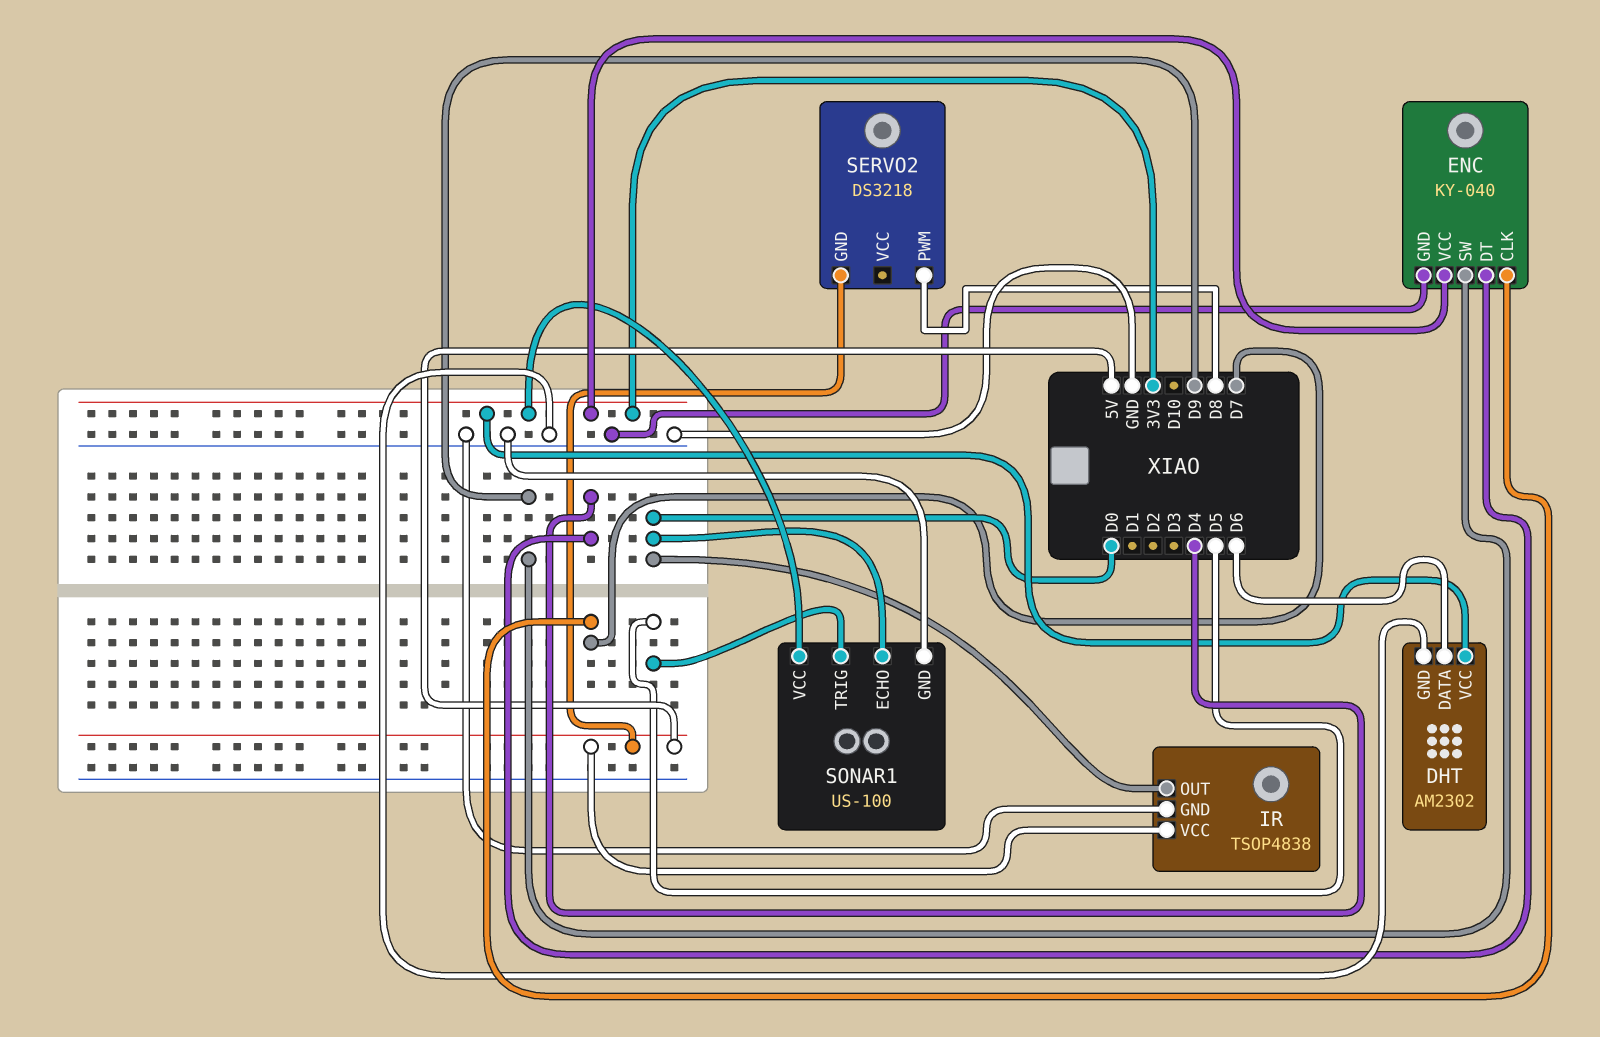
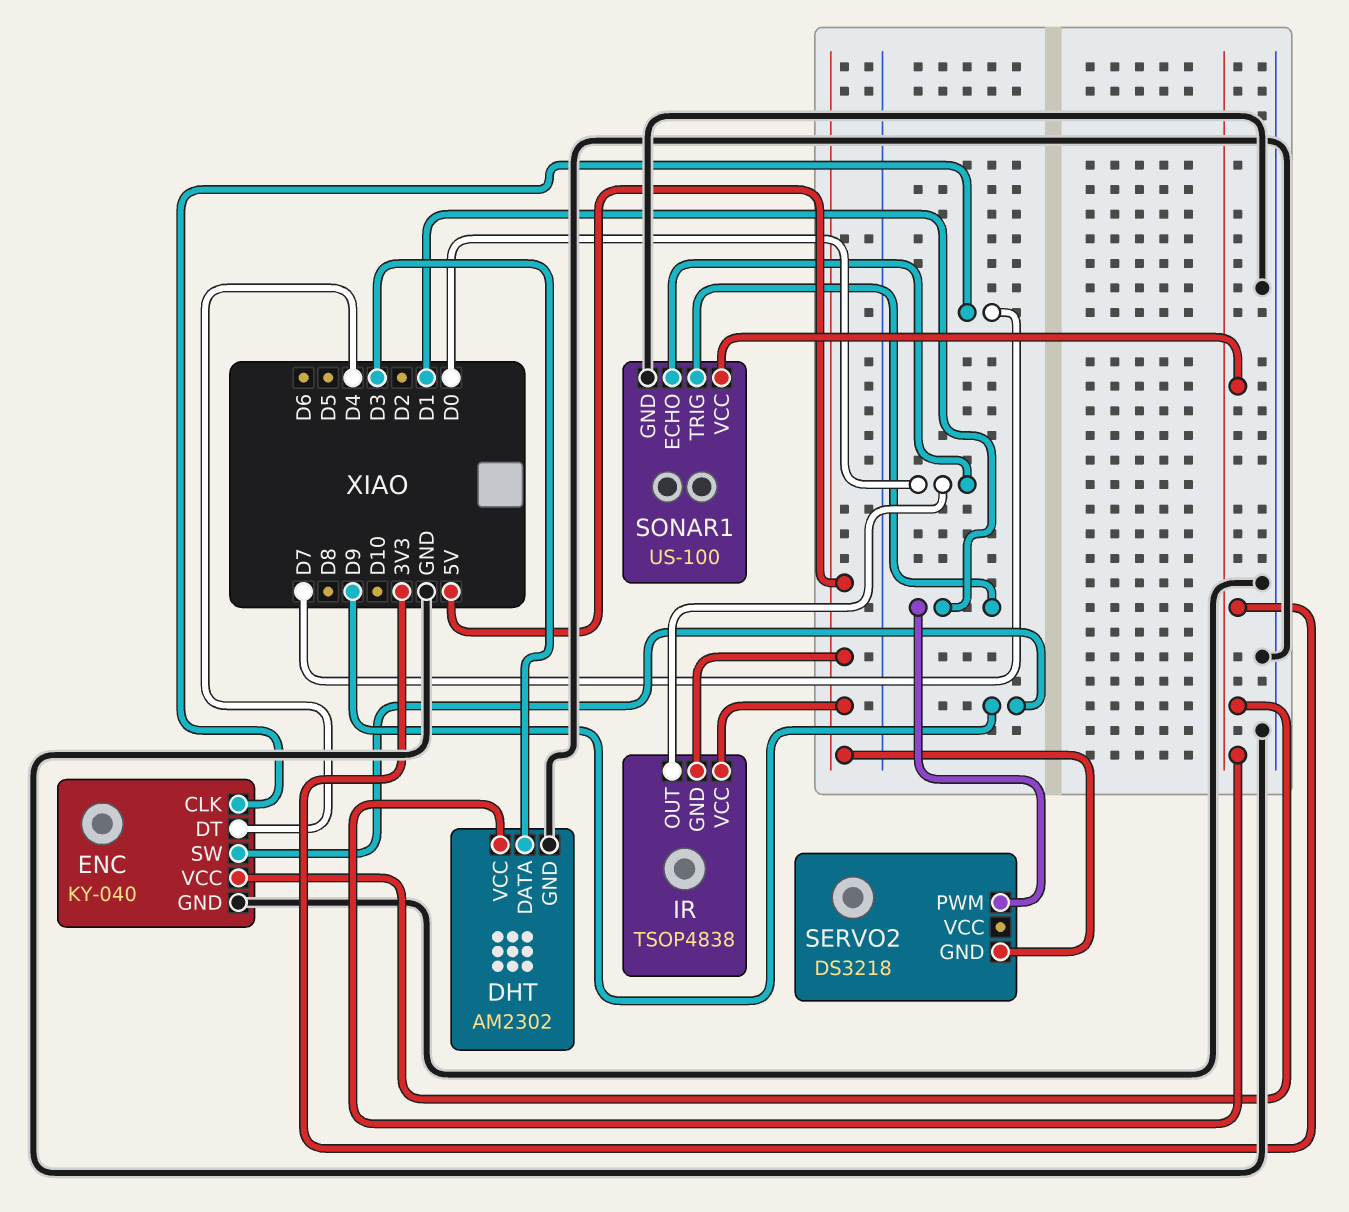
DHT pin DATA: D6 -> D3
IR pin GND: GND -> 5V
SERVO2 pin PWM: D8 -> D1
SONAR1 pin TRIG: D5 -> D1

